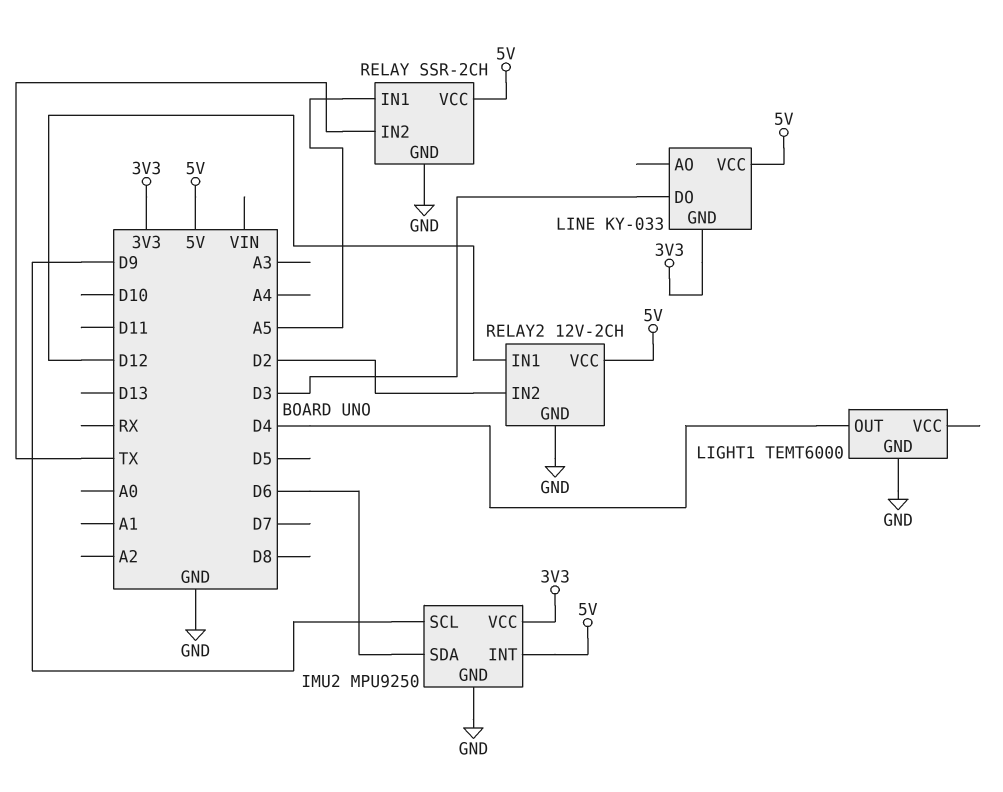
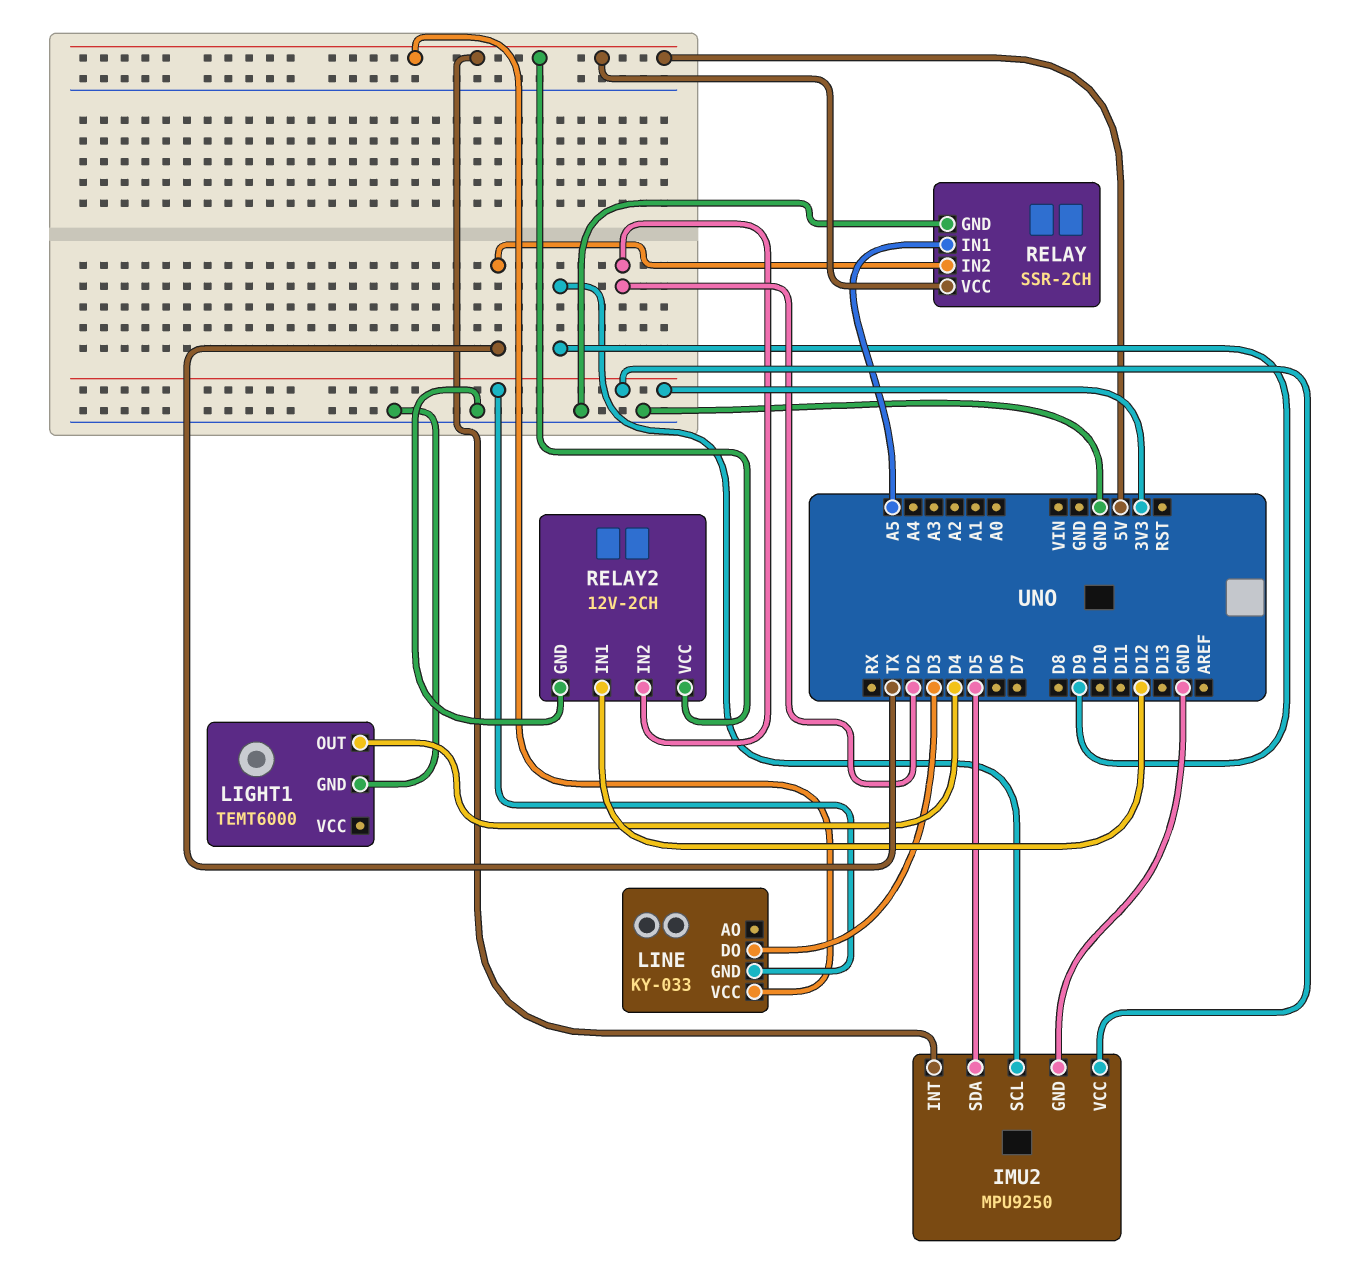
IMU2 pin SDA: D6 -> D5

